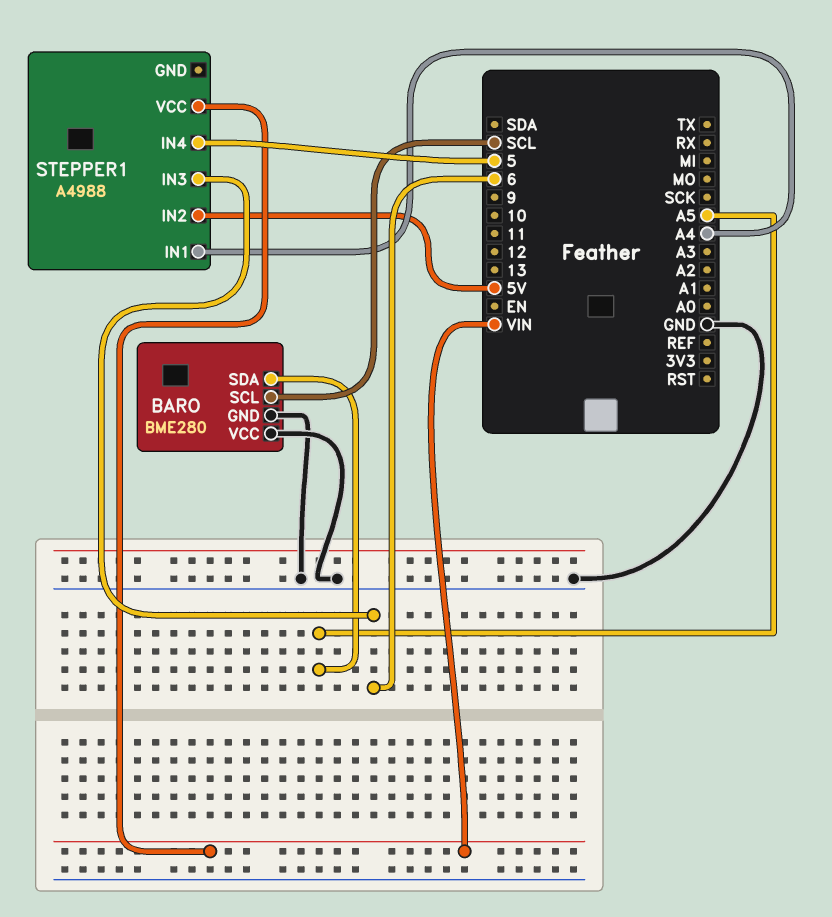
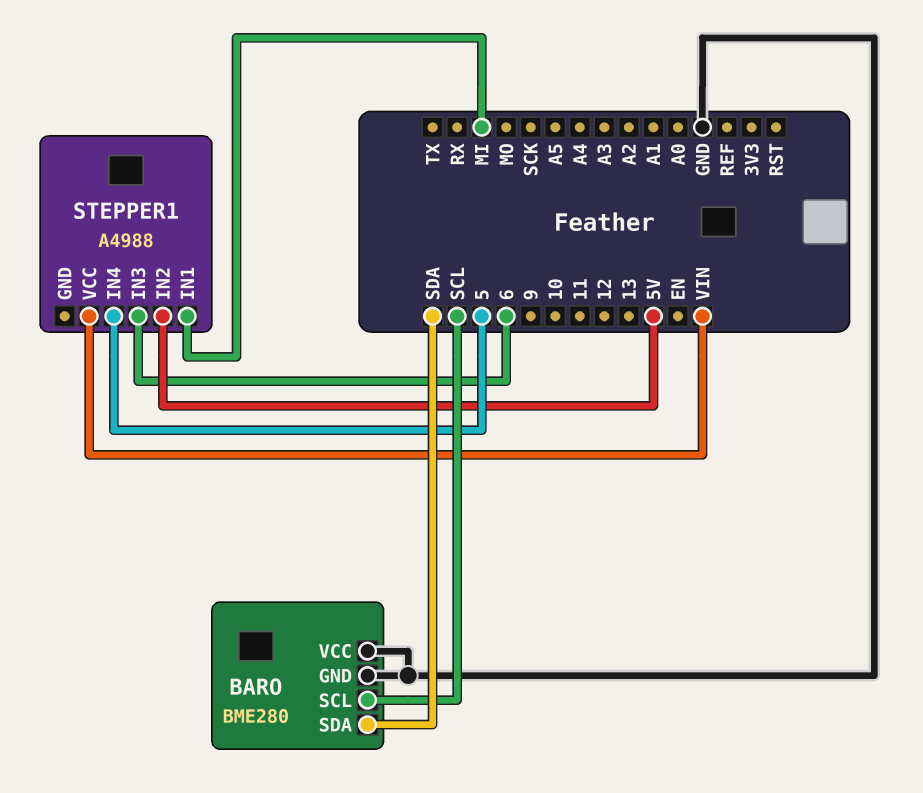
BARO pin SDA: A5 -> SDA
STEPPER1 pin IN1: A4 -> MI

